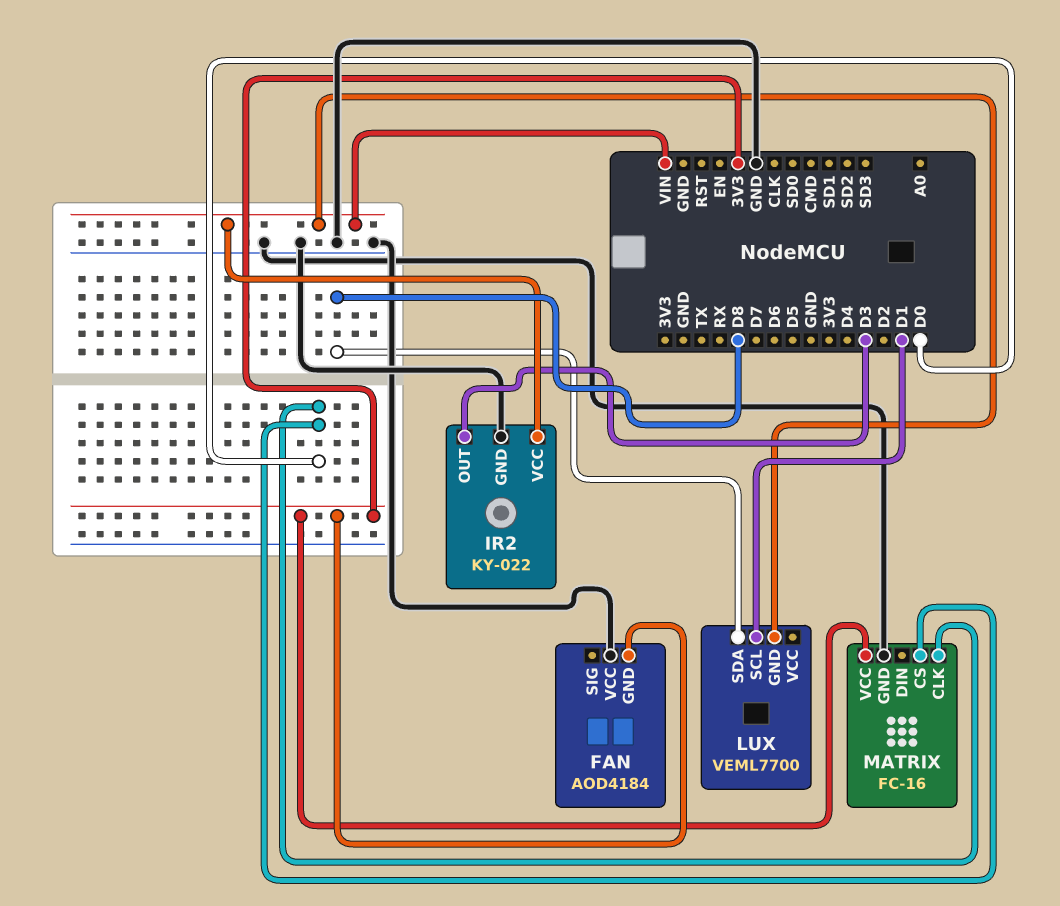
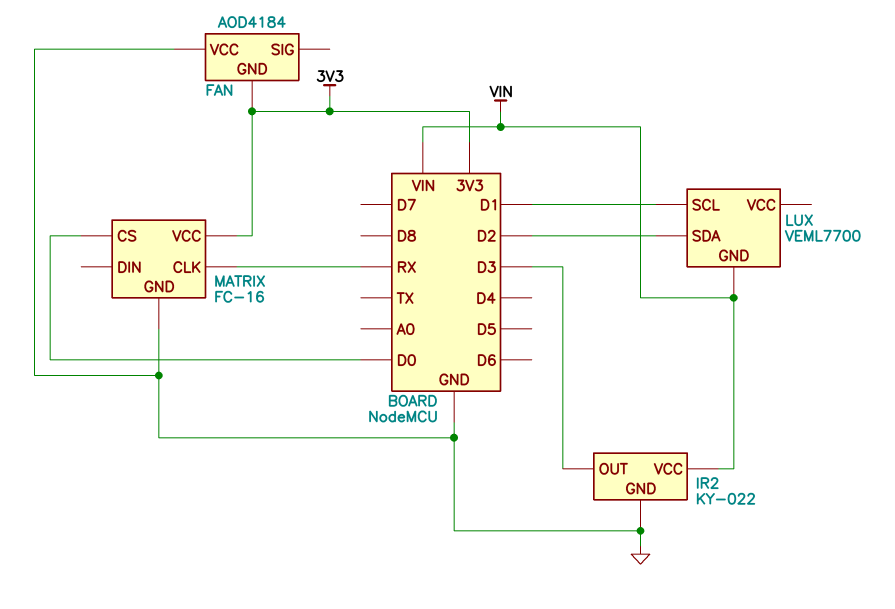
LUX pin SDA: D8 -> D2
MATRIX pin CLK: D0 -> RX

